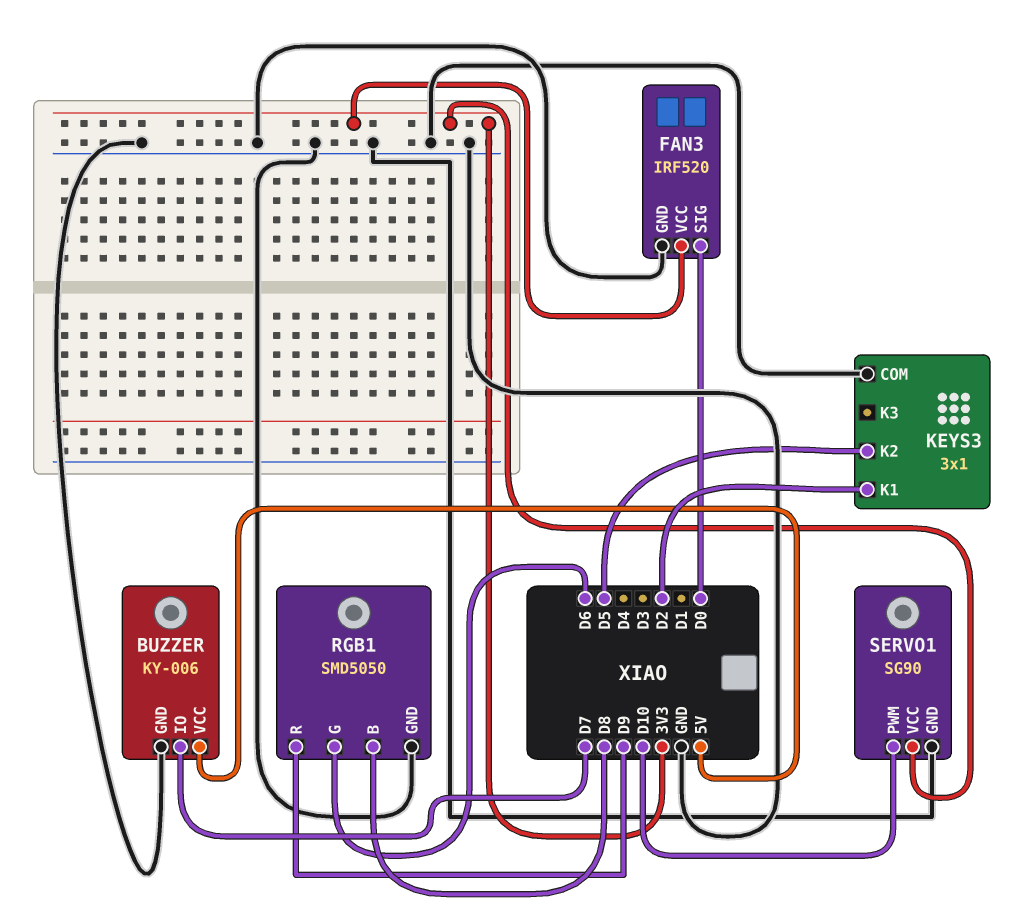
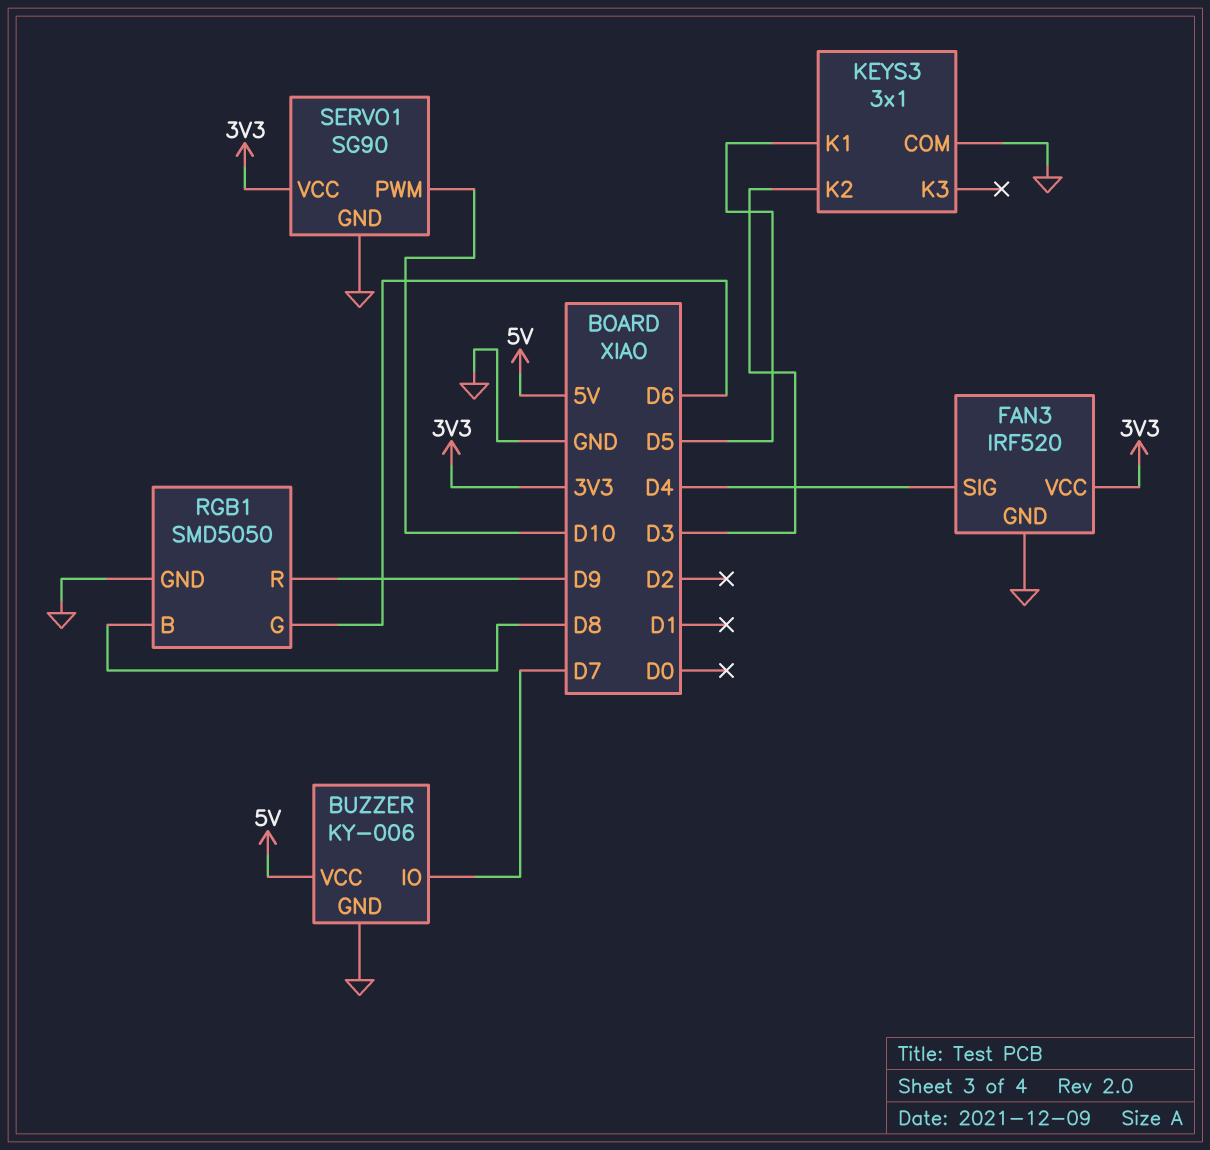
FAN3 pin SIG: D0 -> D4
KEYS3 pin K1: D2 -> D5
KEYS3 pin K2: D5 -> D3

